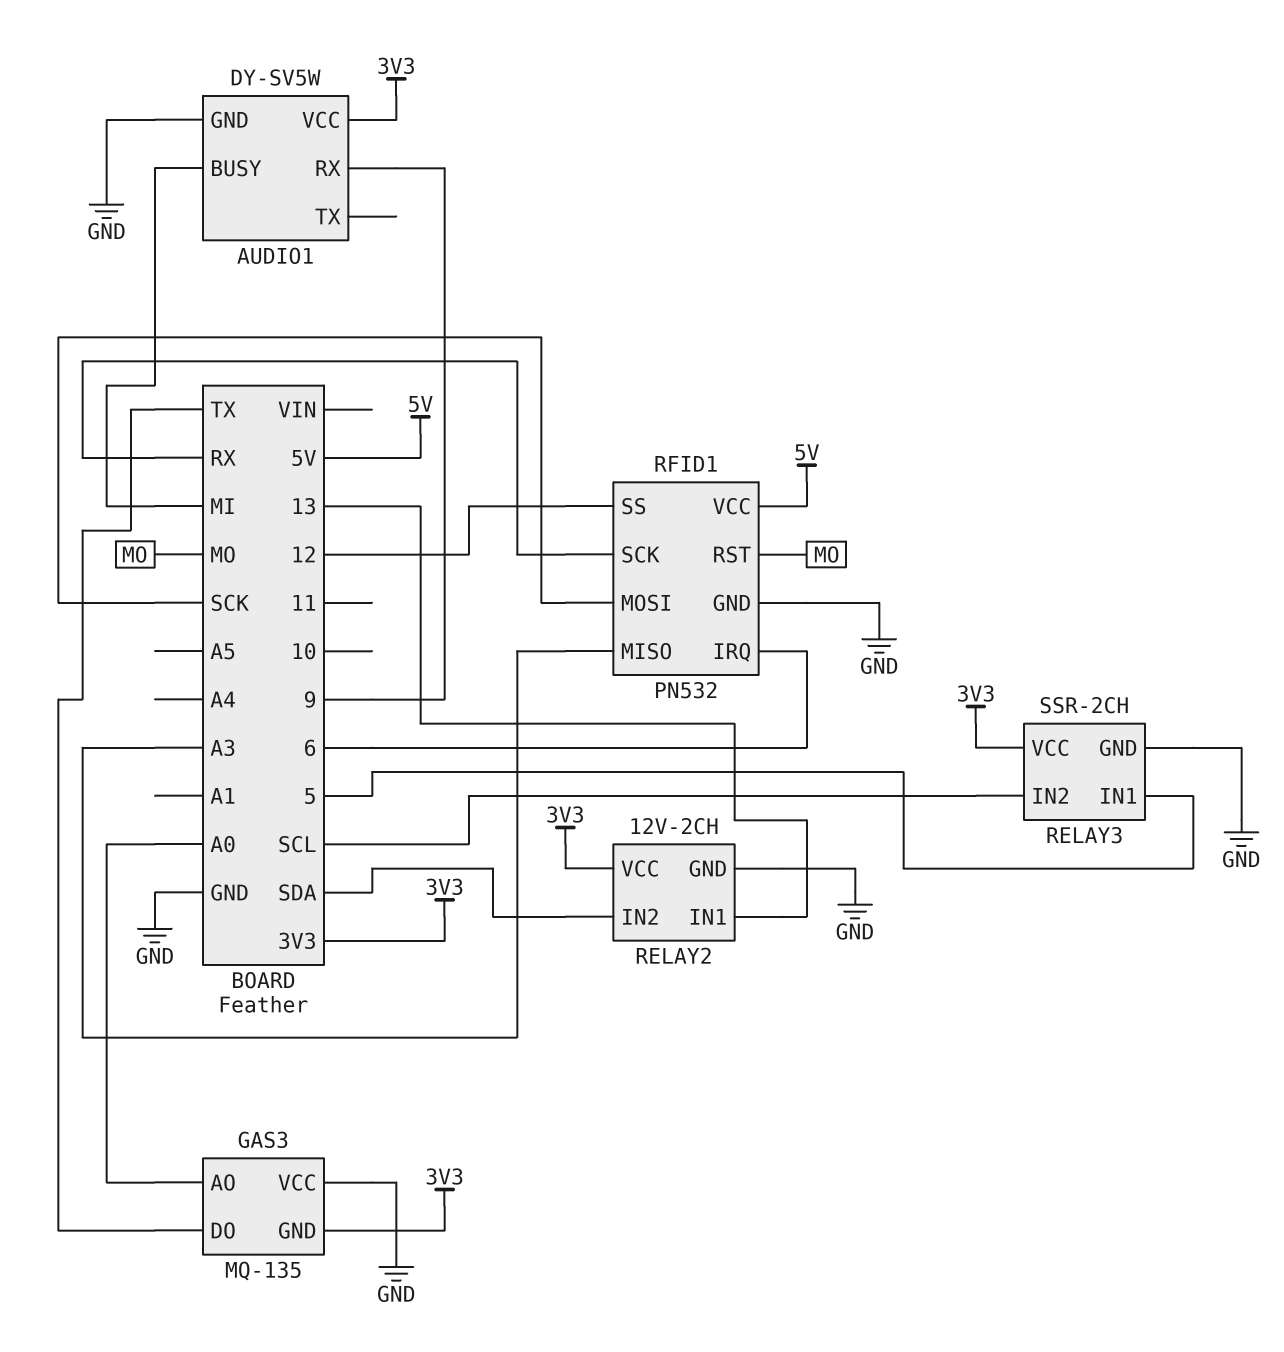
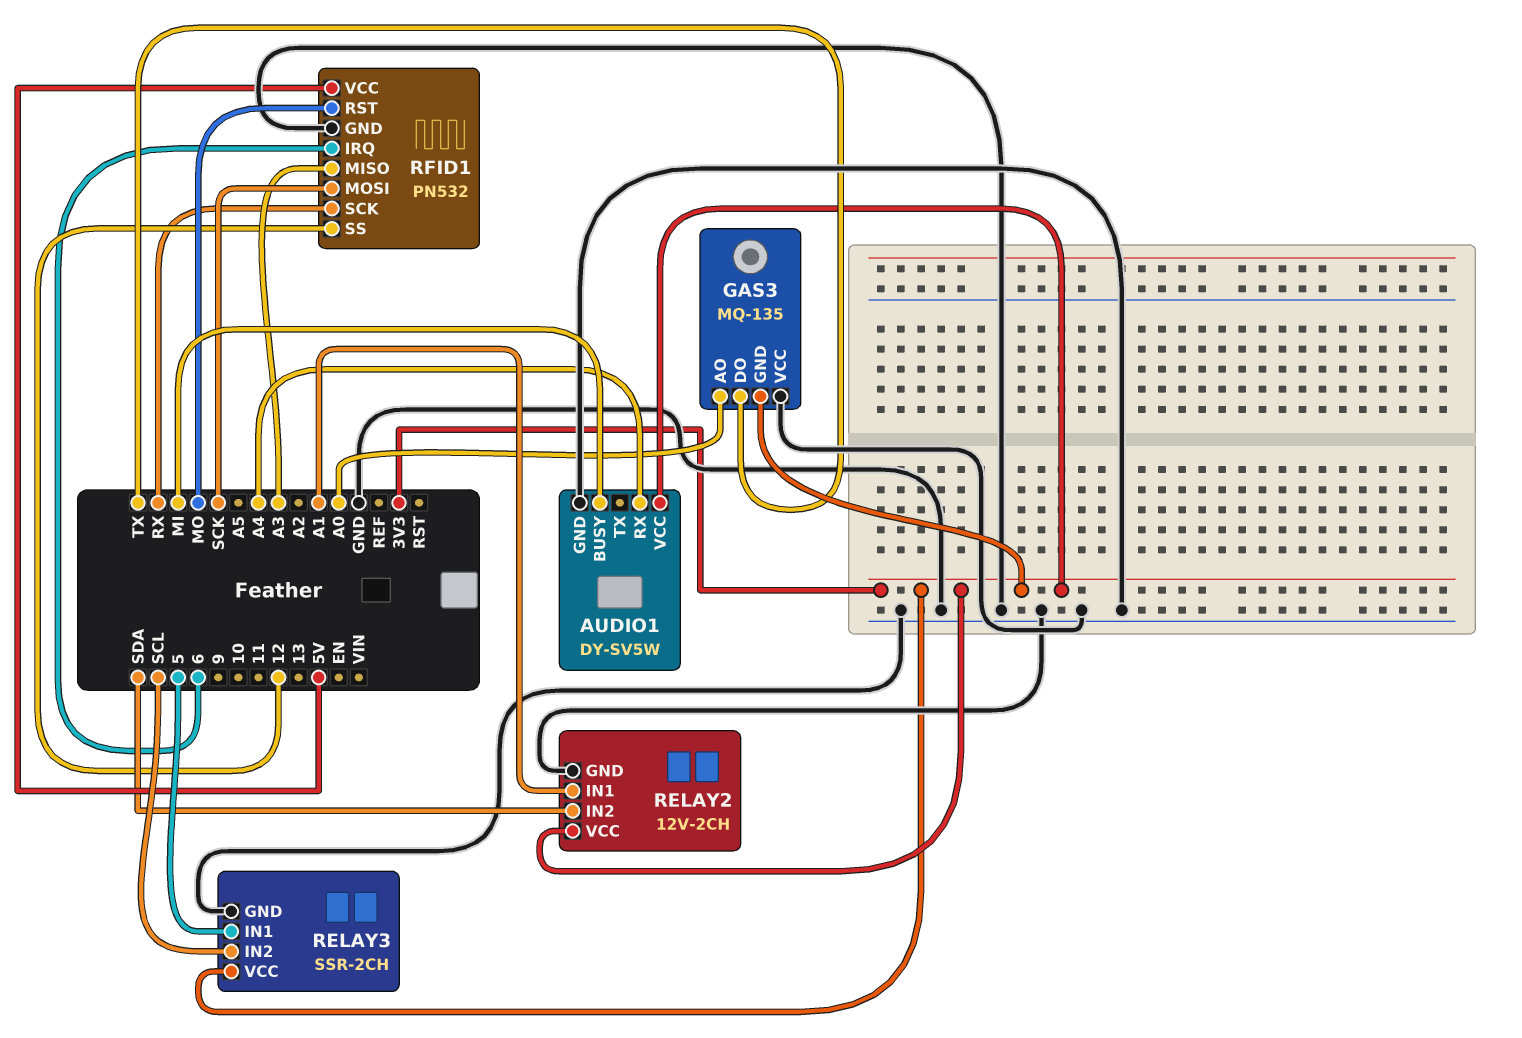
AUDIO1 pin RX: 9 -> A4
RELAY2 pin IN1: 13 -> A1

